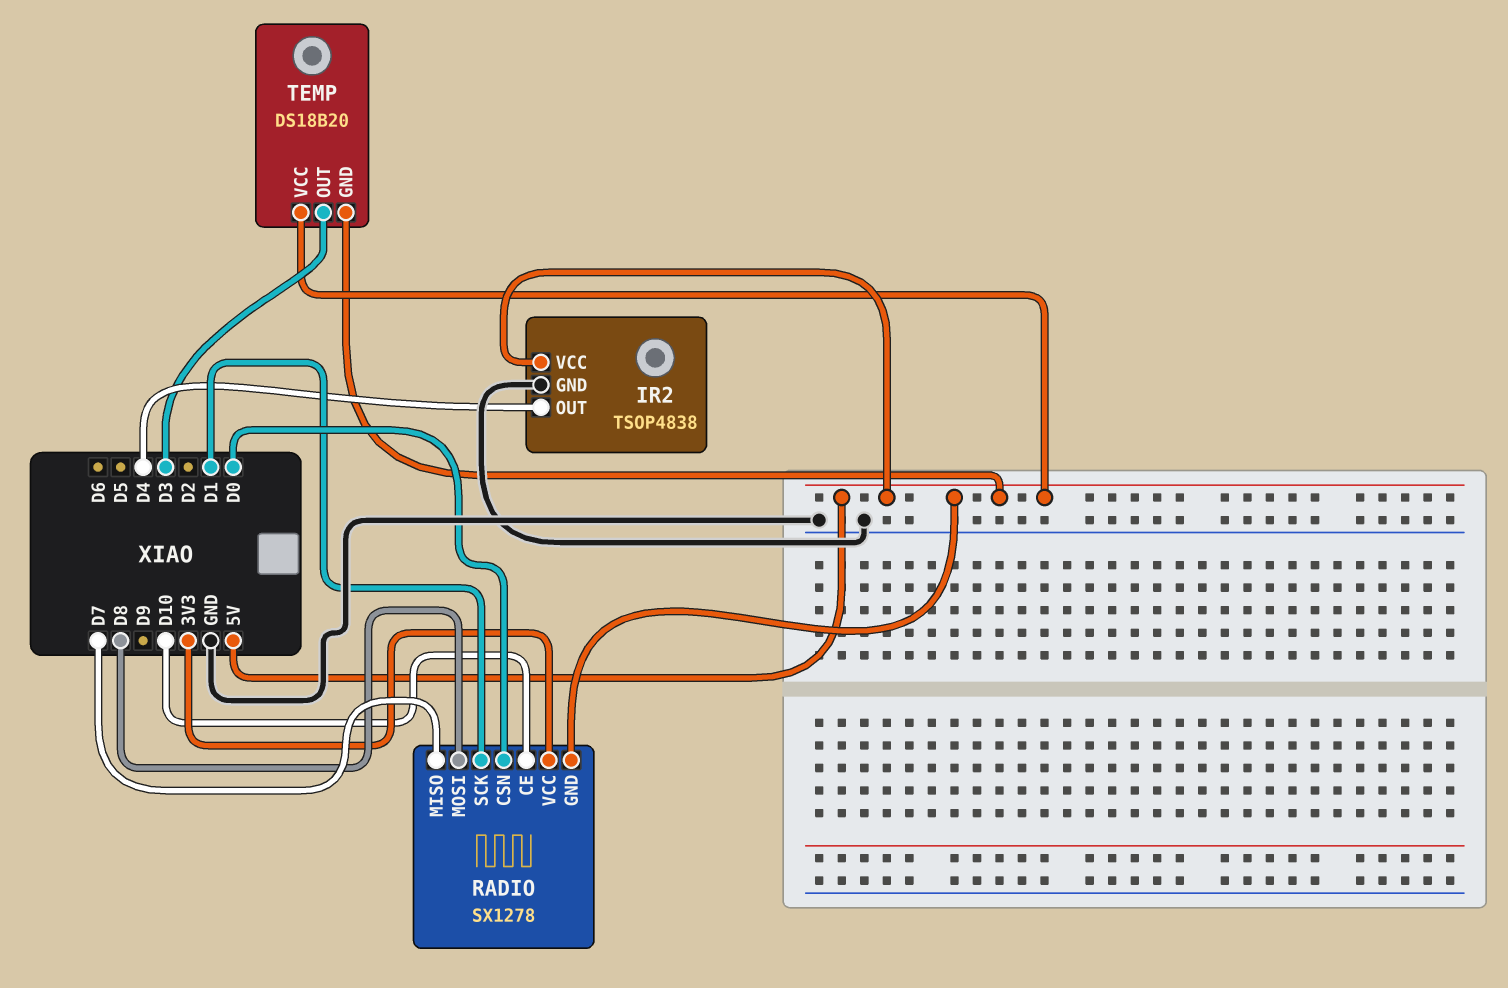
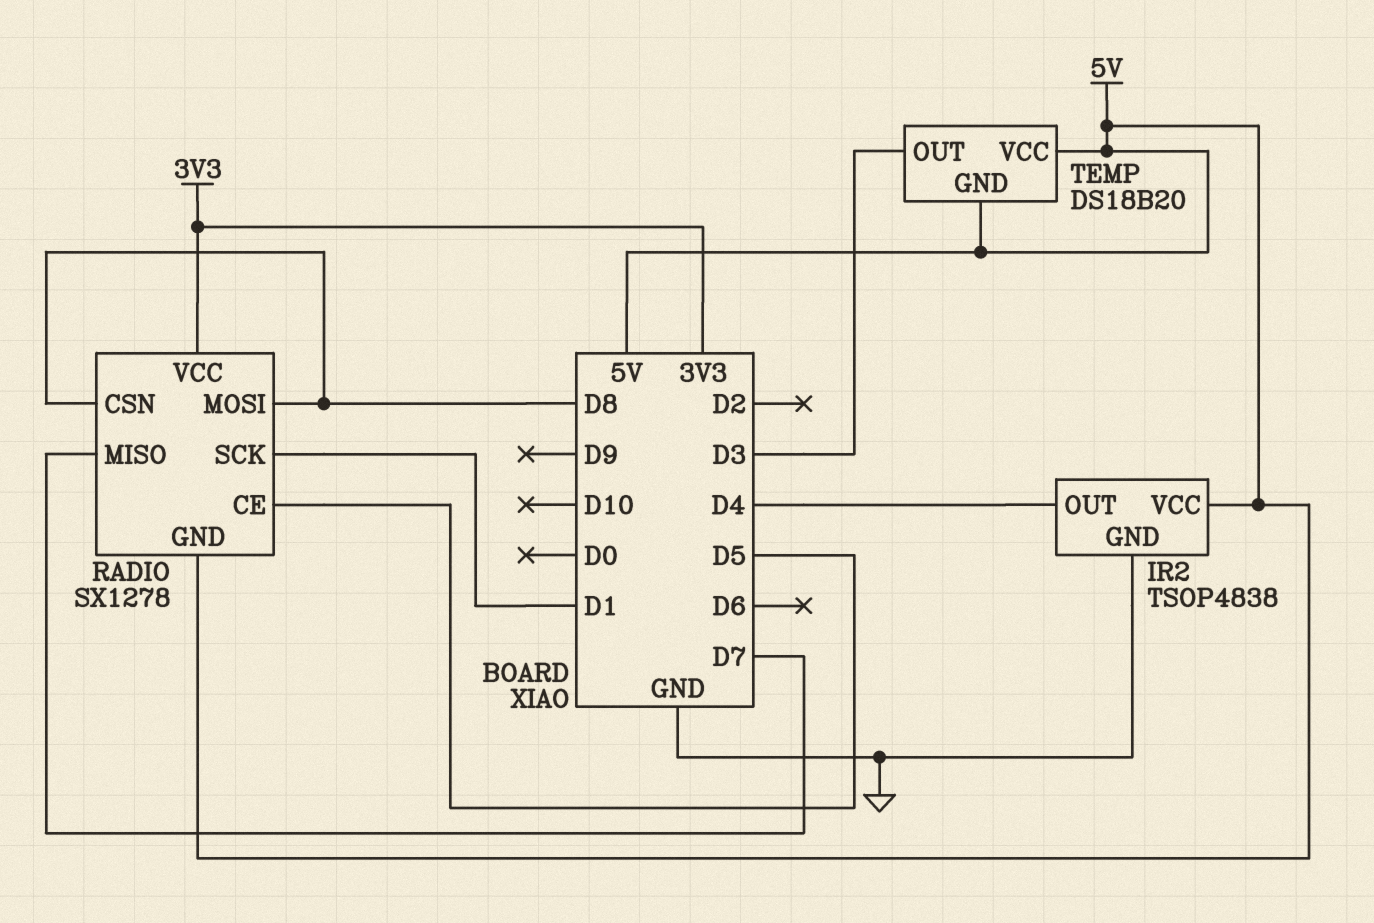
RADIO pin CE: D10 -> D5
RADIO pin CSN: D0 -> D8

